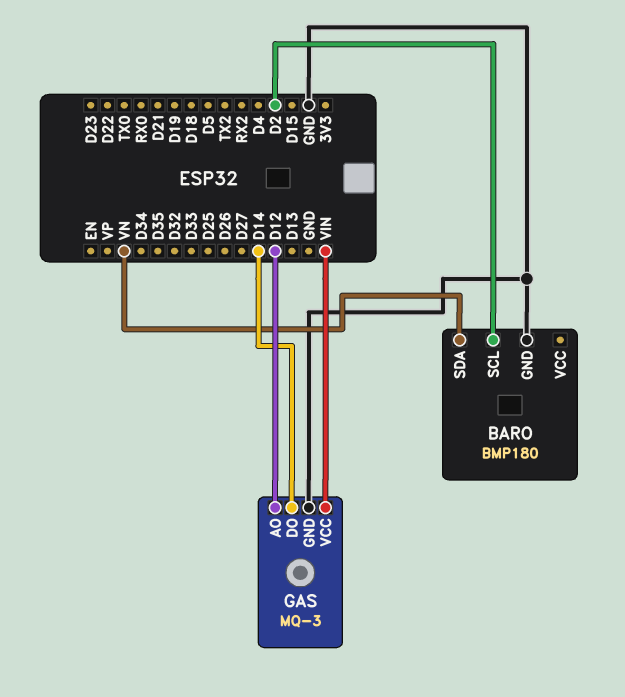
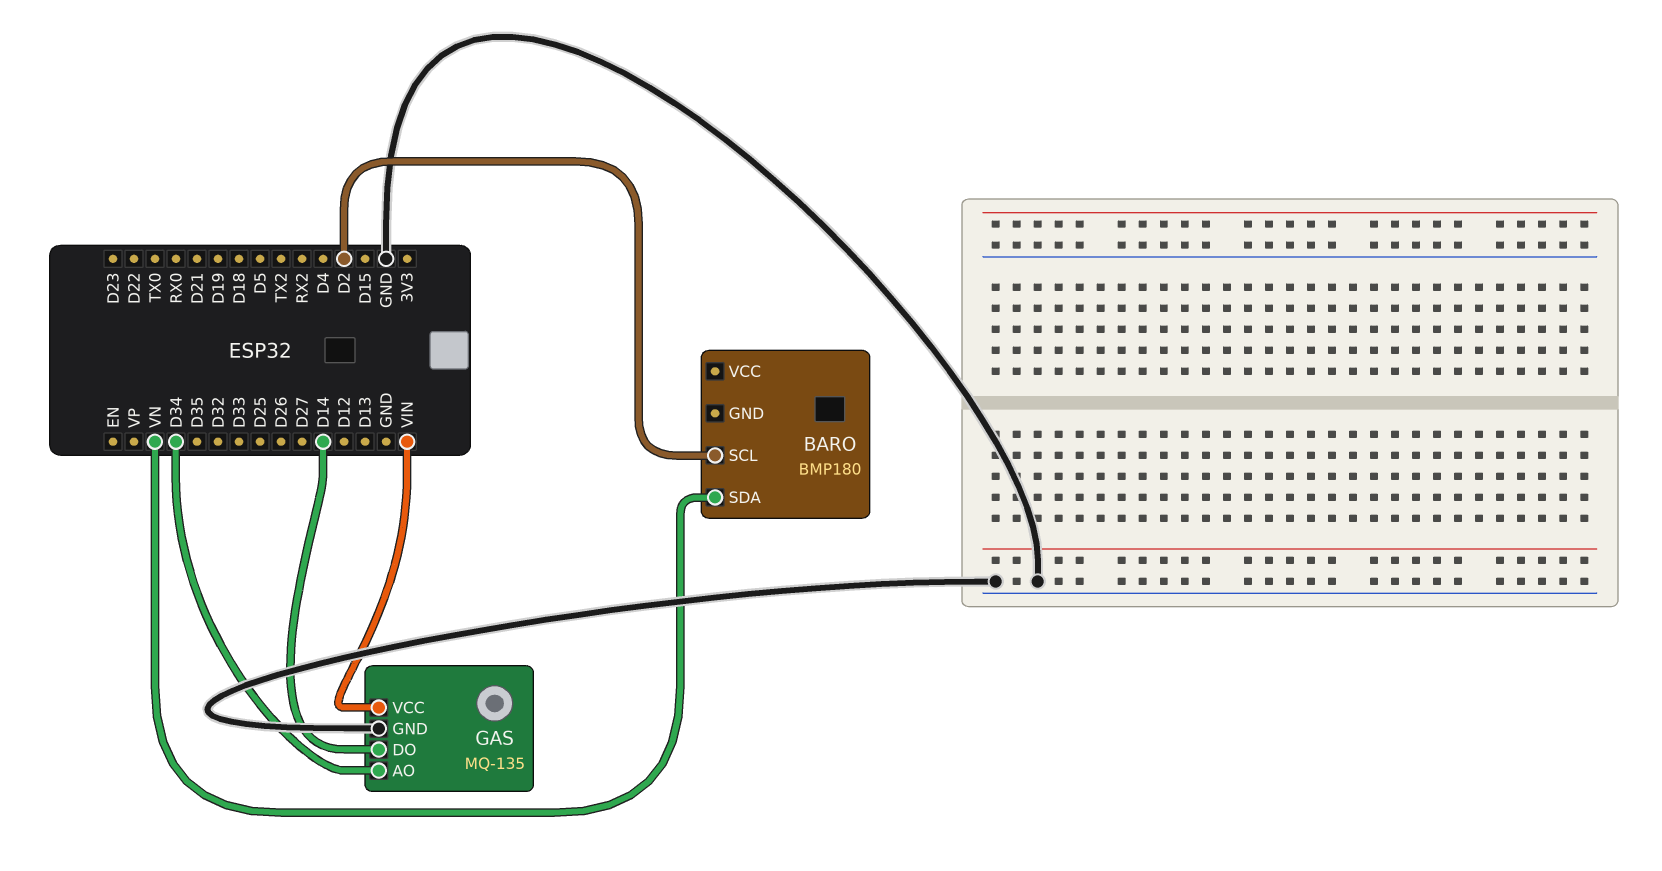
BARO pin GND: GND -> none
GAS: MQ-3 -> MQ-135
GAS pin AO: D12 -> D34

